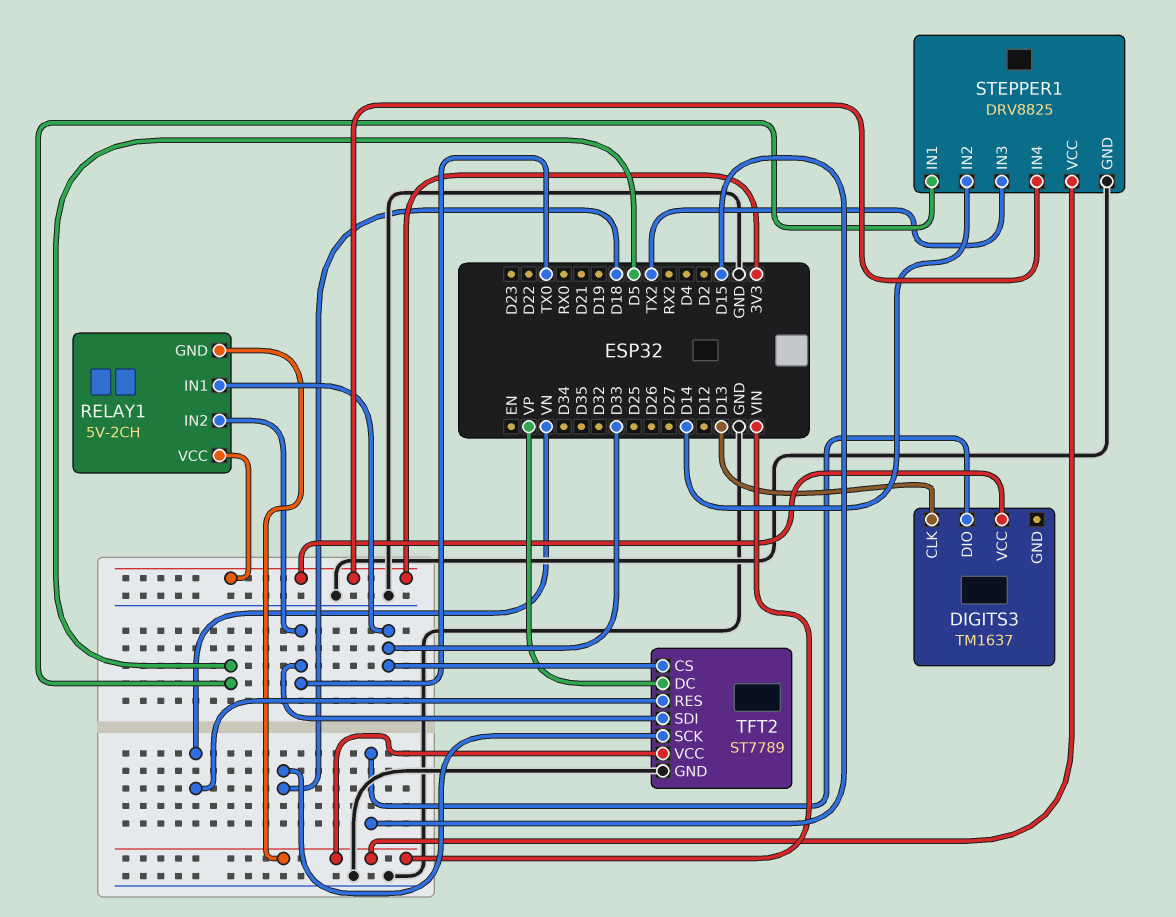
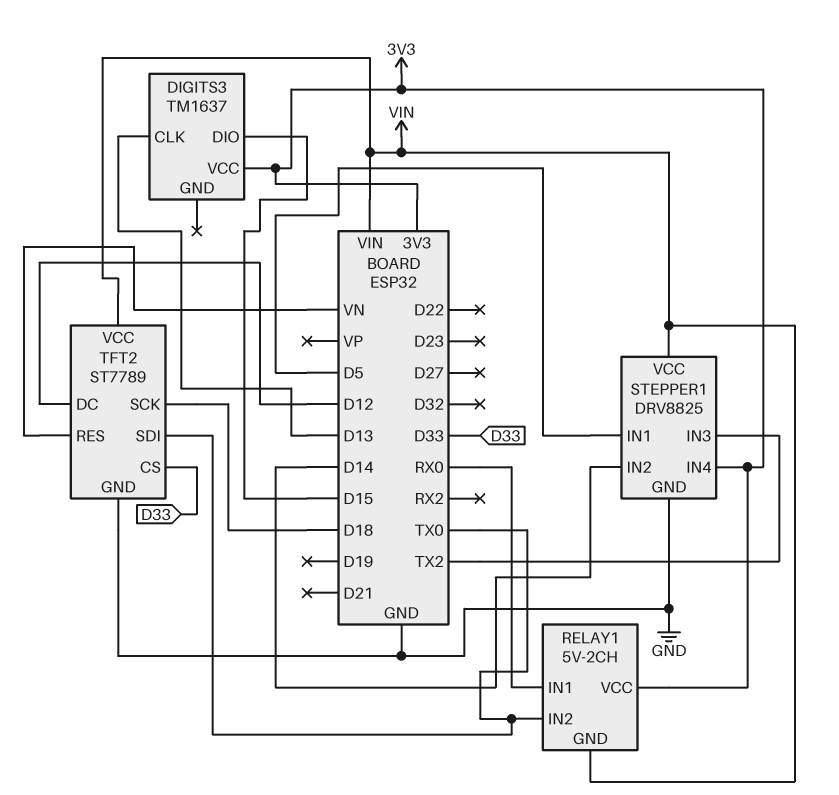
RELAY1 pin IN1: D33 -> RX0
TFT2 pin DC: VP -> D12

